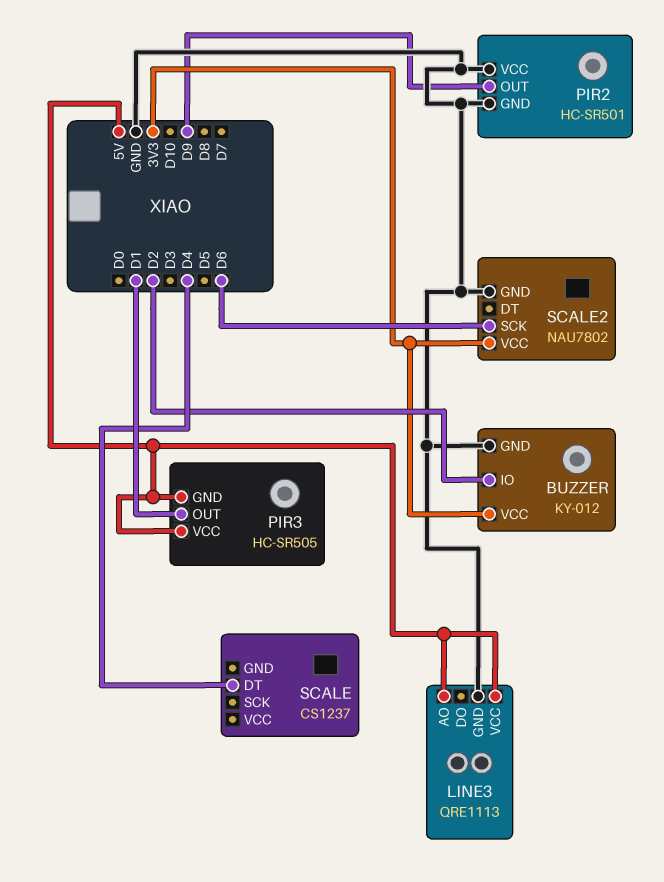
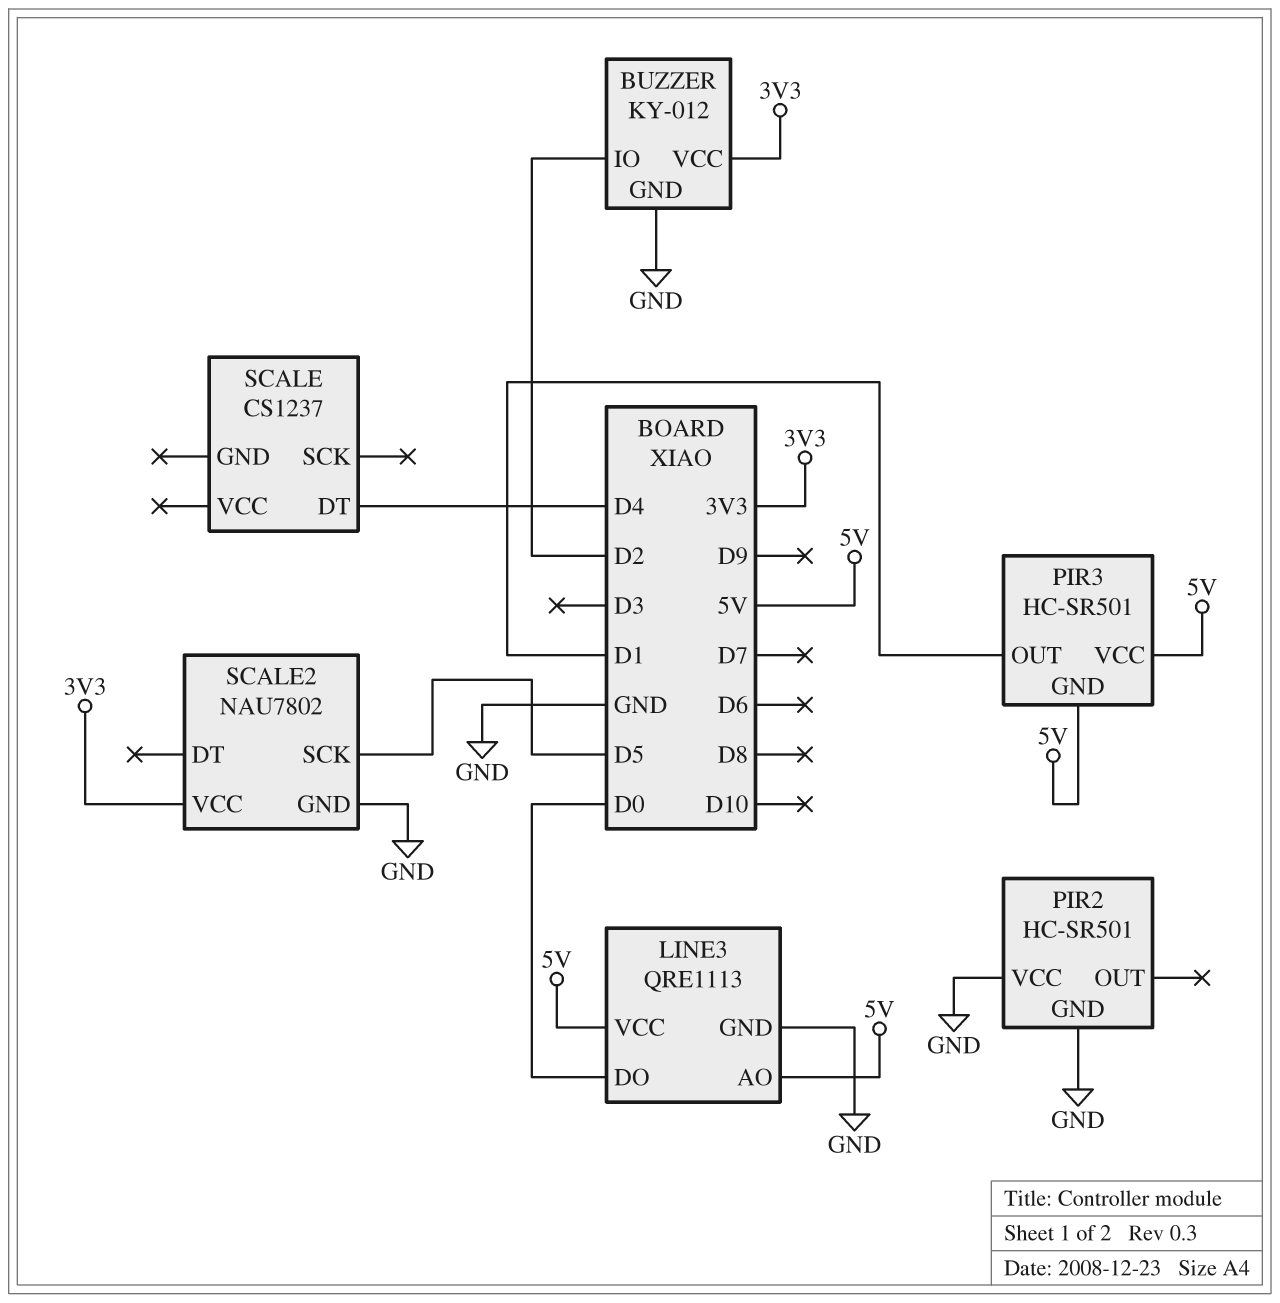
LINE3 pin DO: none -> D0
PIR2 pin OUT: D9 -> none
PIR3: HC-SR505 -> HC-SR501
SCALE2 pin SCK: D6 -> D5

